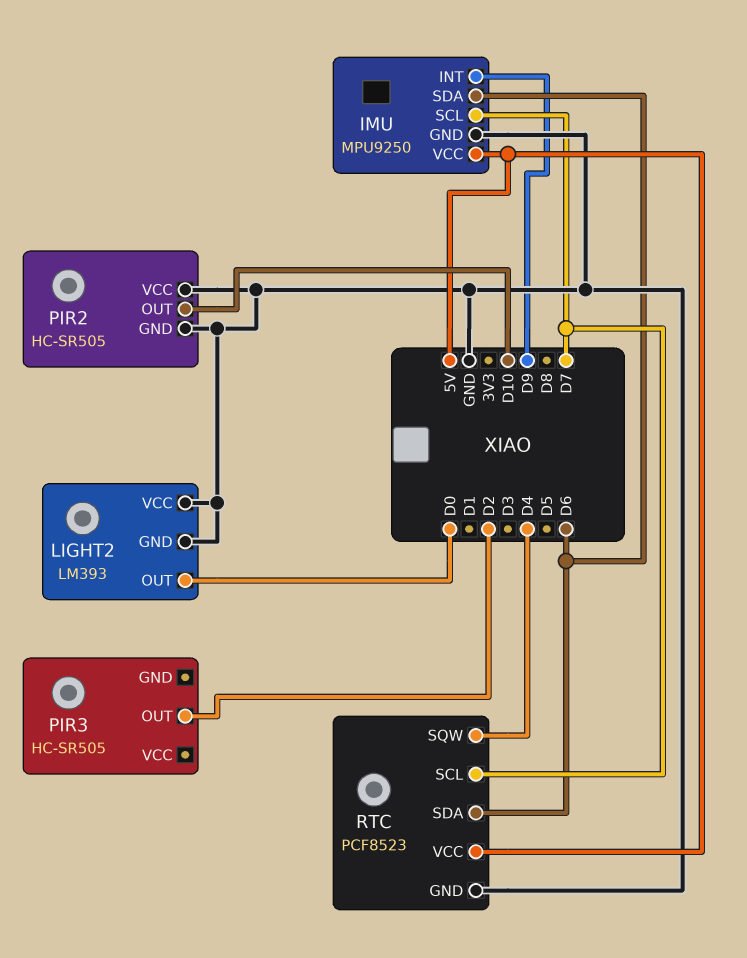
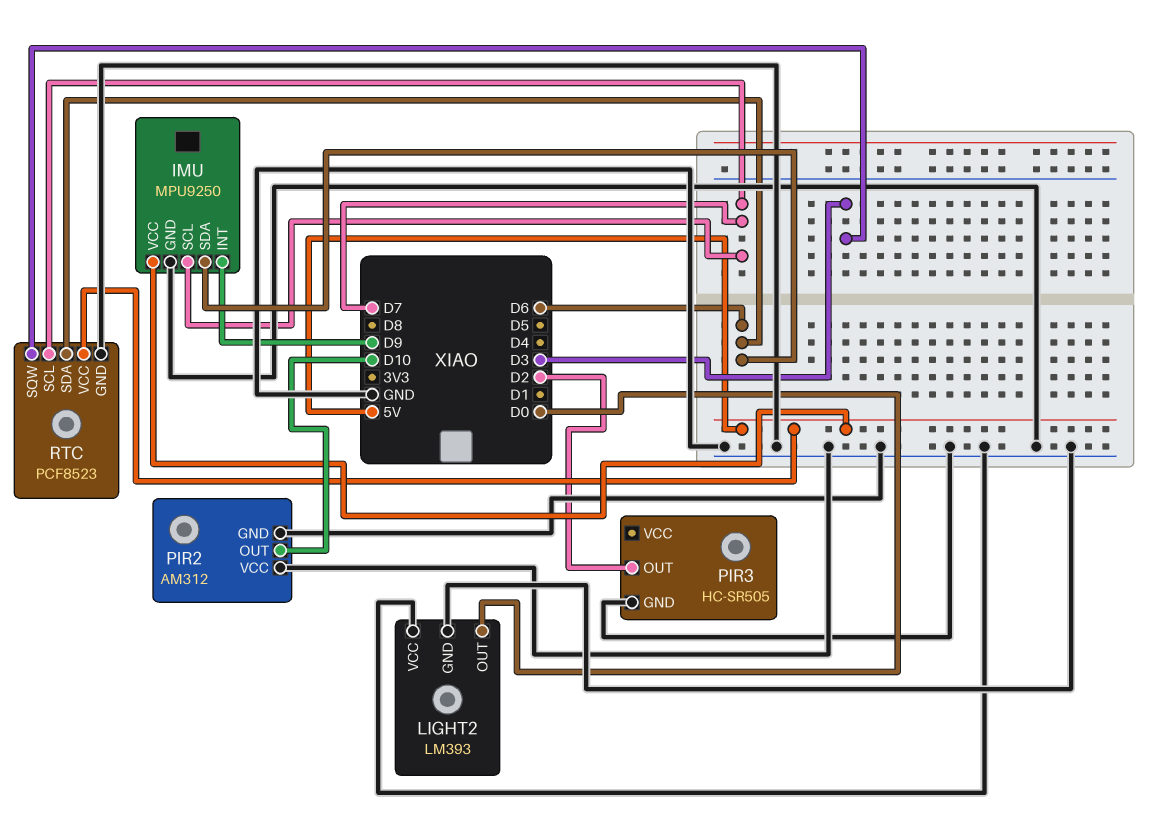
PIR2: HC-SR505 -> AM312
PIR3 pin GND: none -> GND
RTC pin SQW: D4 -> D3

